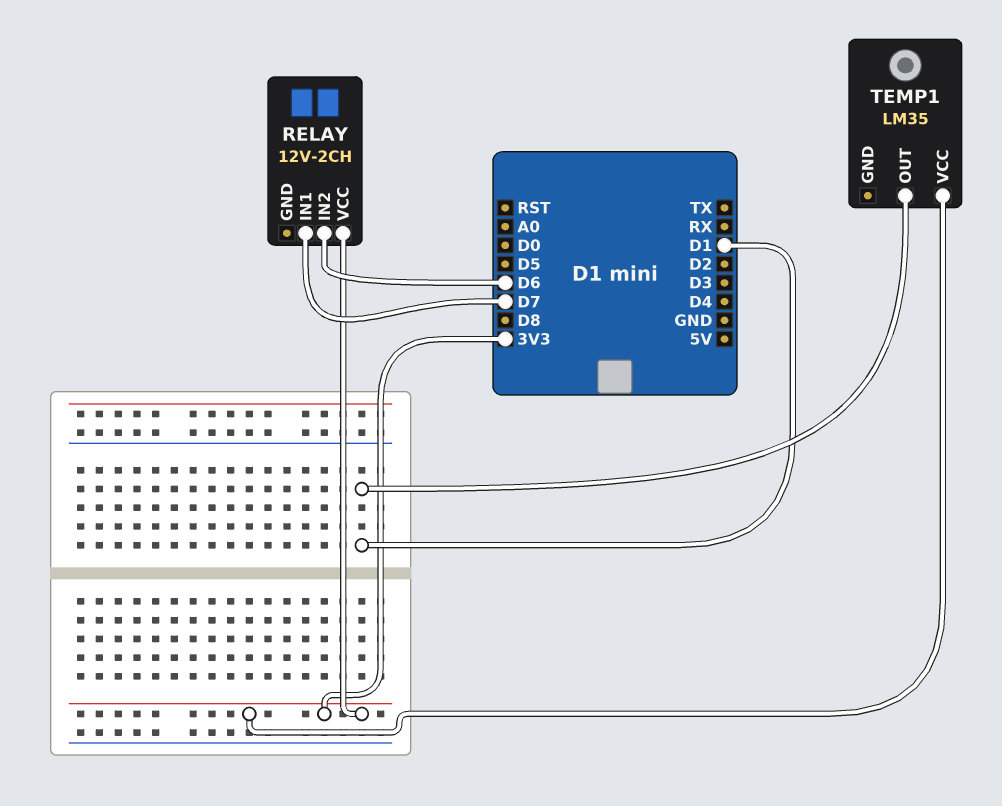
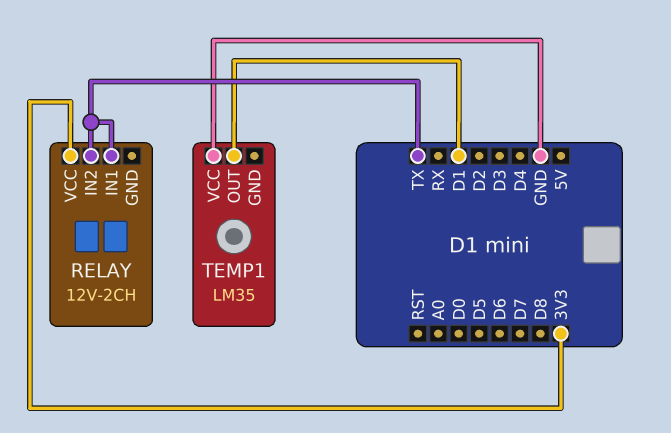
RELAY pin IN1: D7 -> TX
RELAY pin IN2: D6 -> TX
TEMP1 pin VCC: 3V3 -> GND

